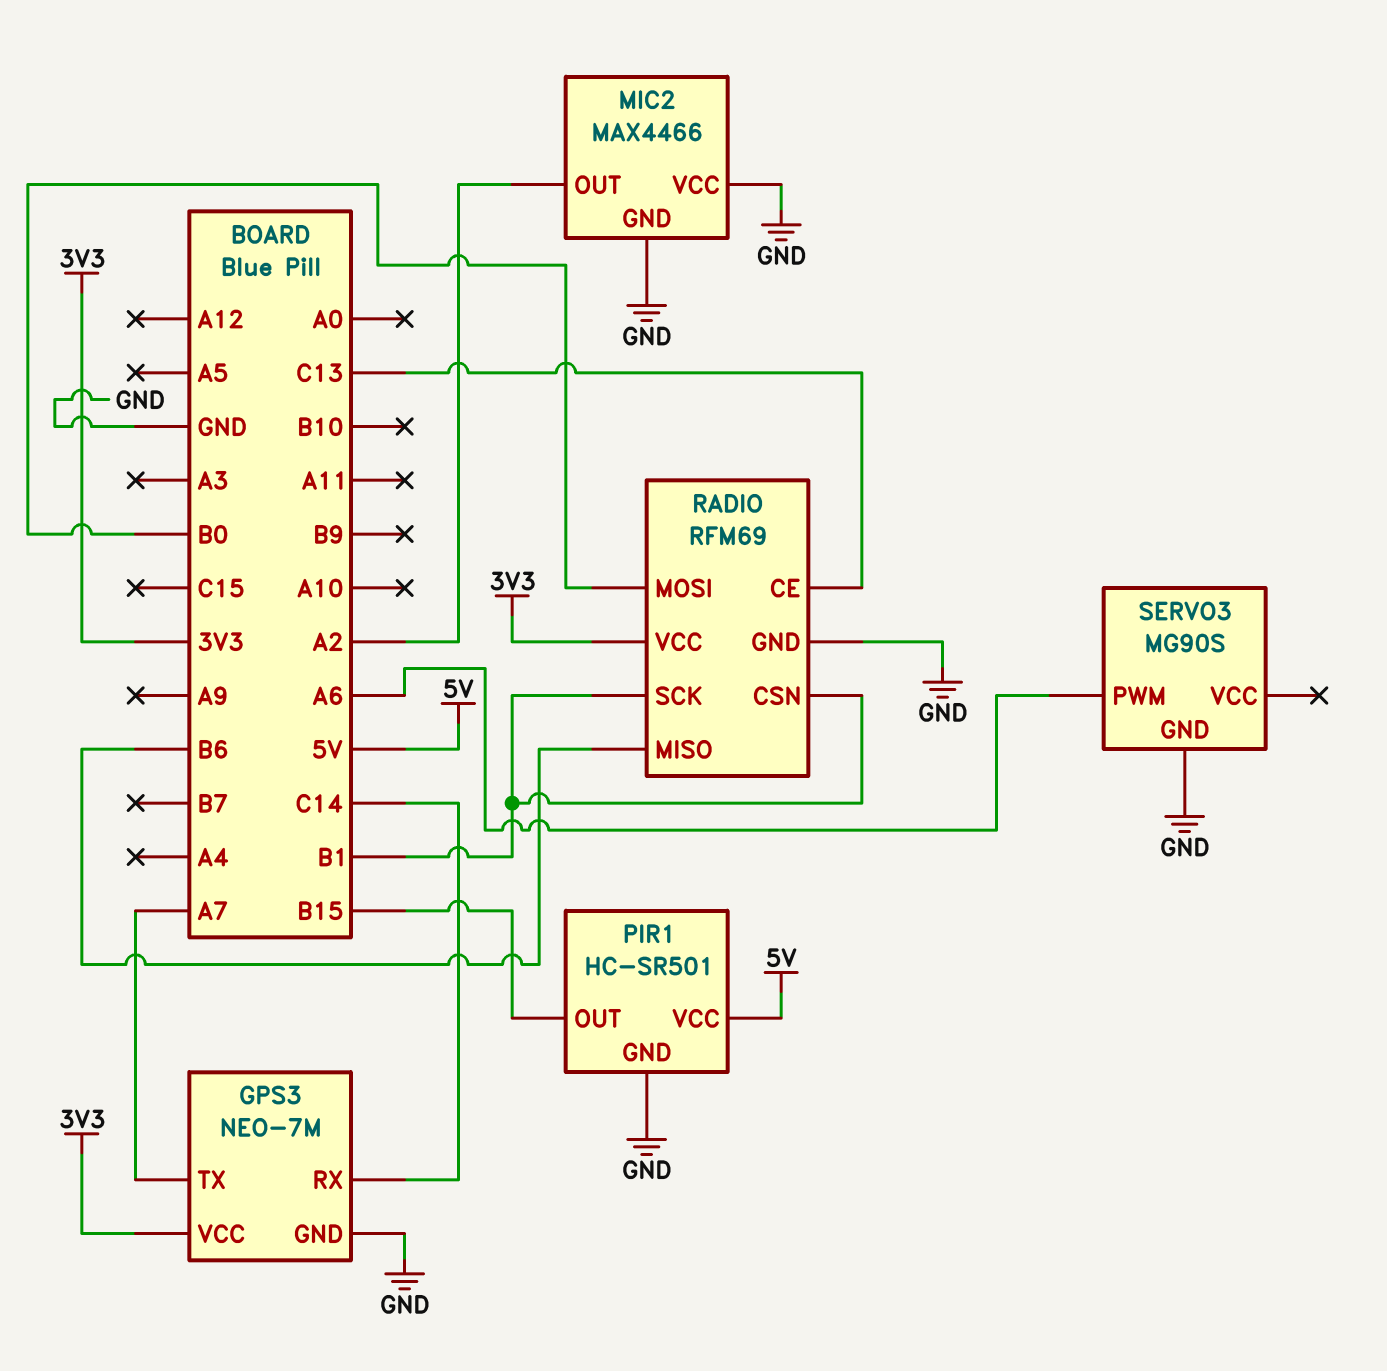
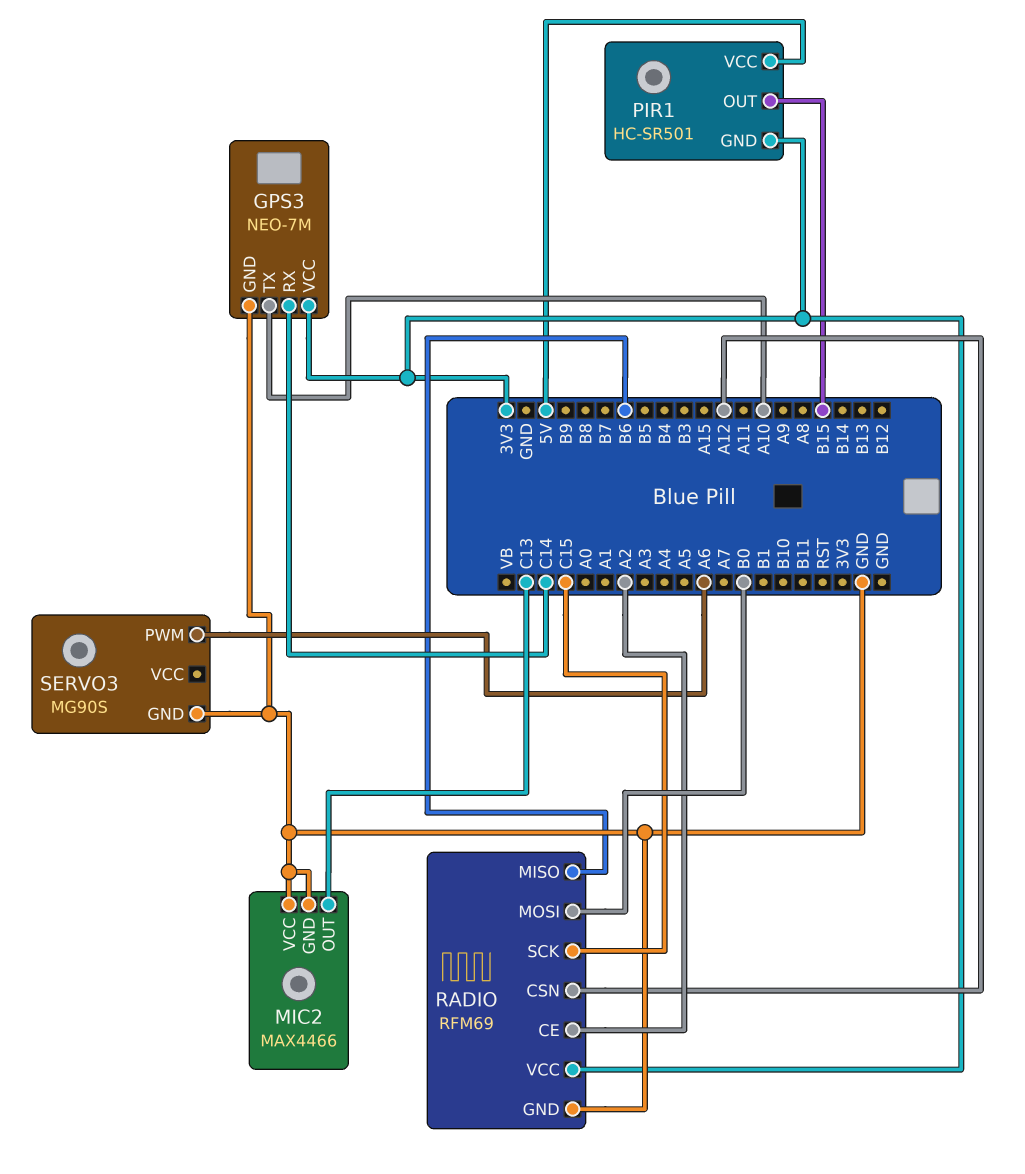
GPS3 pin TX: A7 -> A10
MIC2 pin OUT: A2 -> C13
PIR1 pin GND: GND -> 3V3
RADIO pin CE: C13 -> A2
RADIO pin CSN: B1 -> A12
RADIO pin SCK: B1 -> C15

